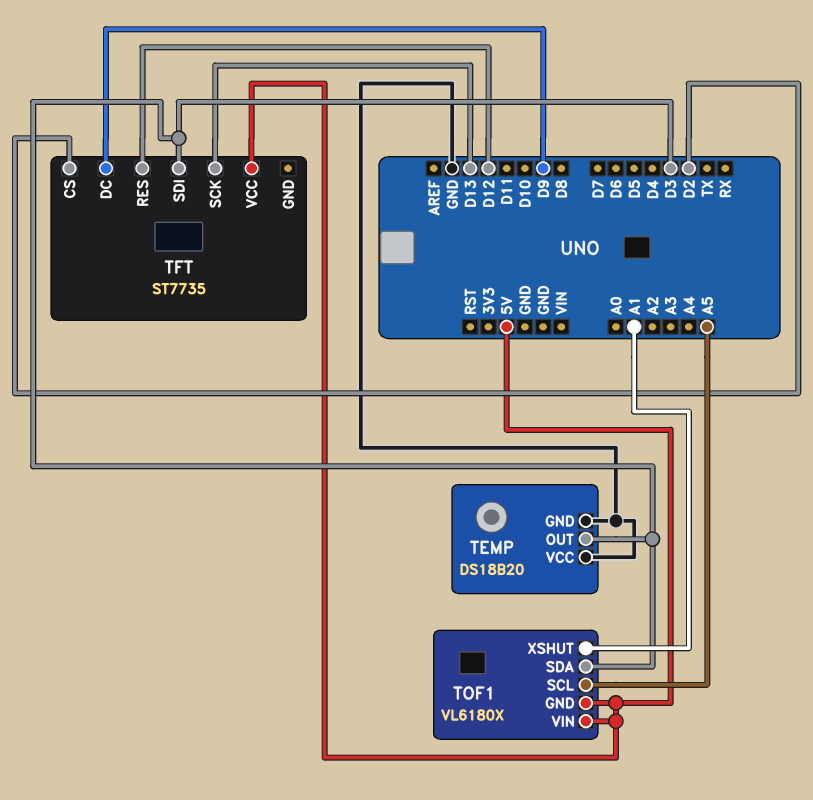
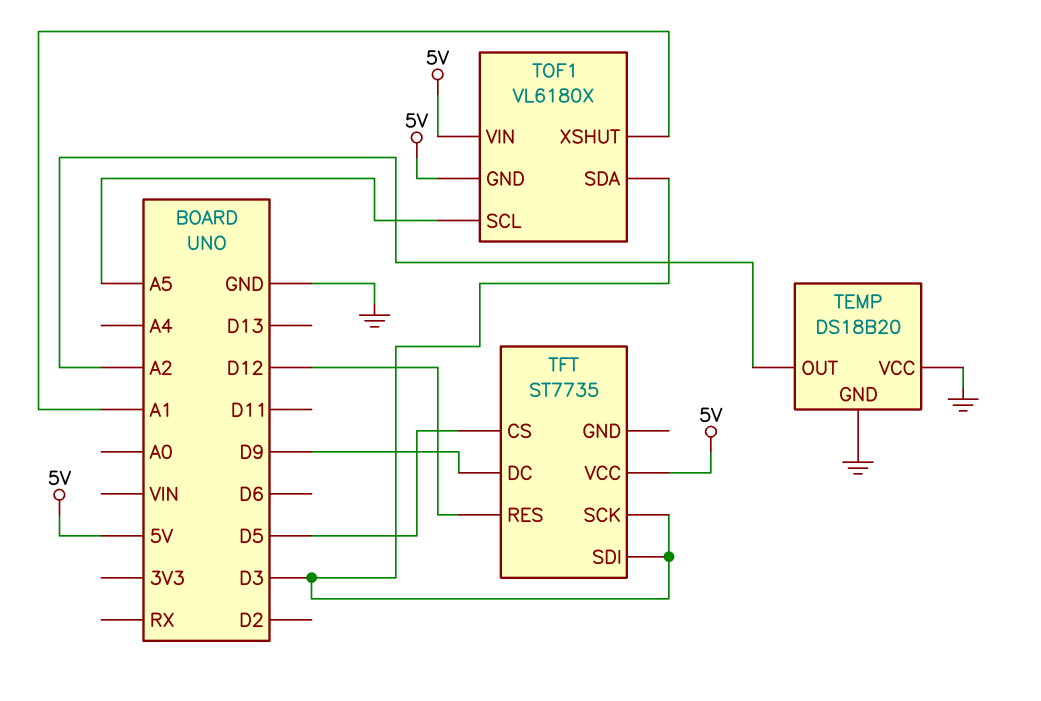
TEMP pin OUT: D3 -> A2
TFT pin CS: D2 -> D5
TFT pin SCK: D13 -> D3

